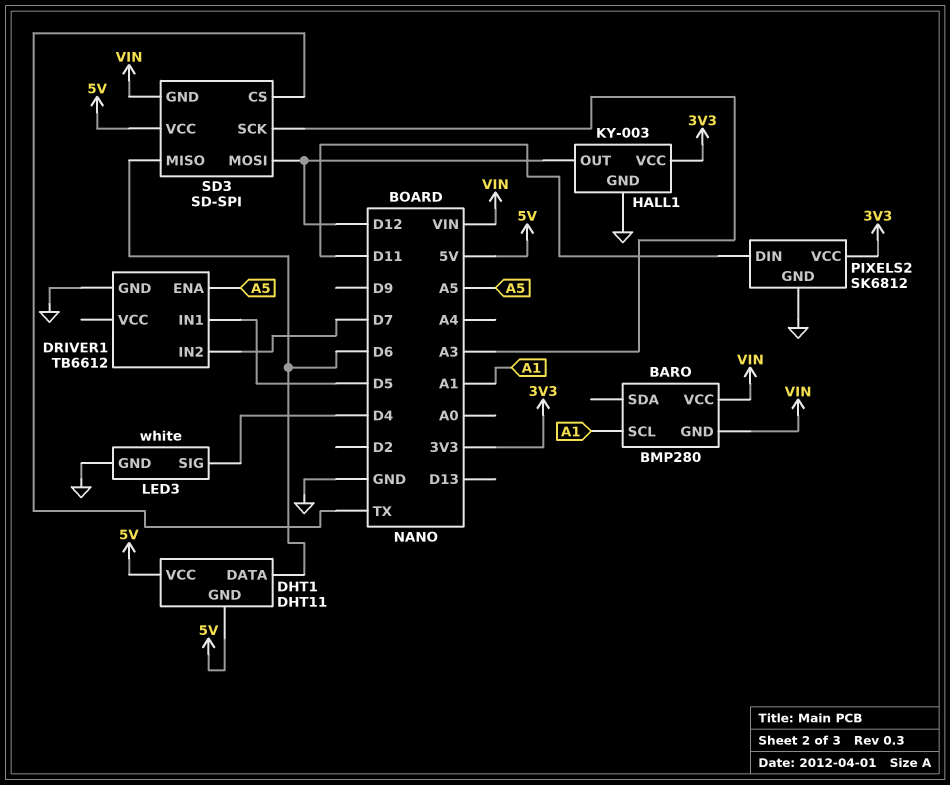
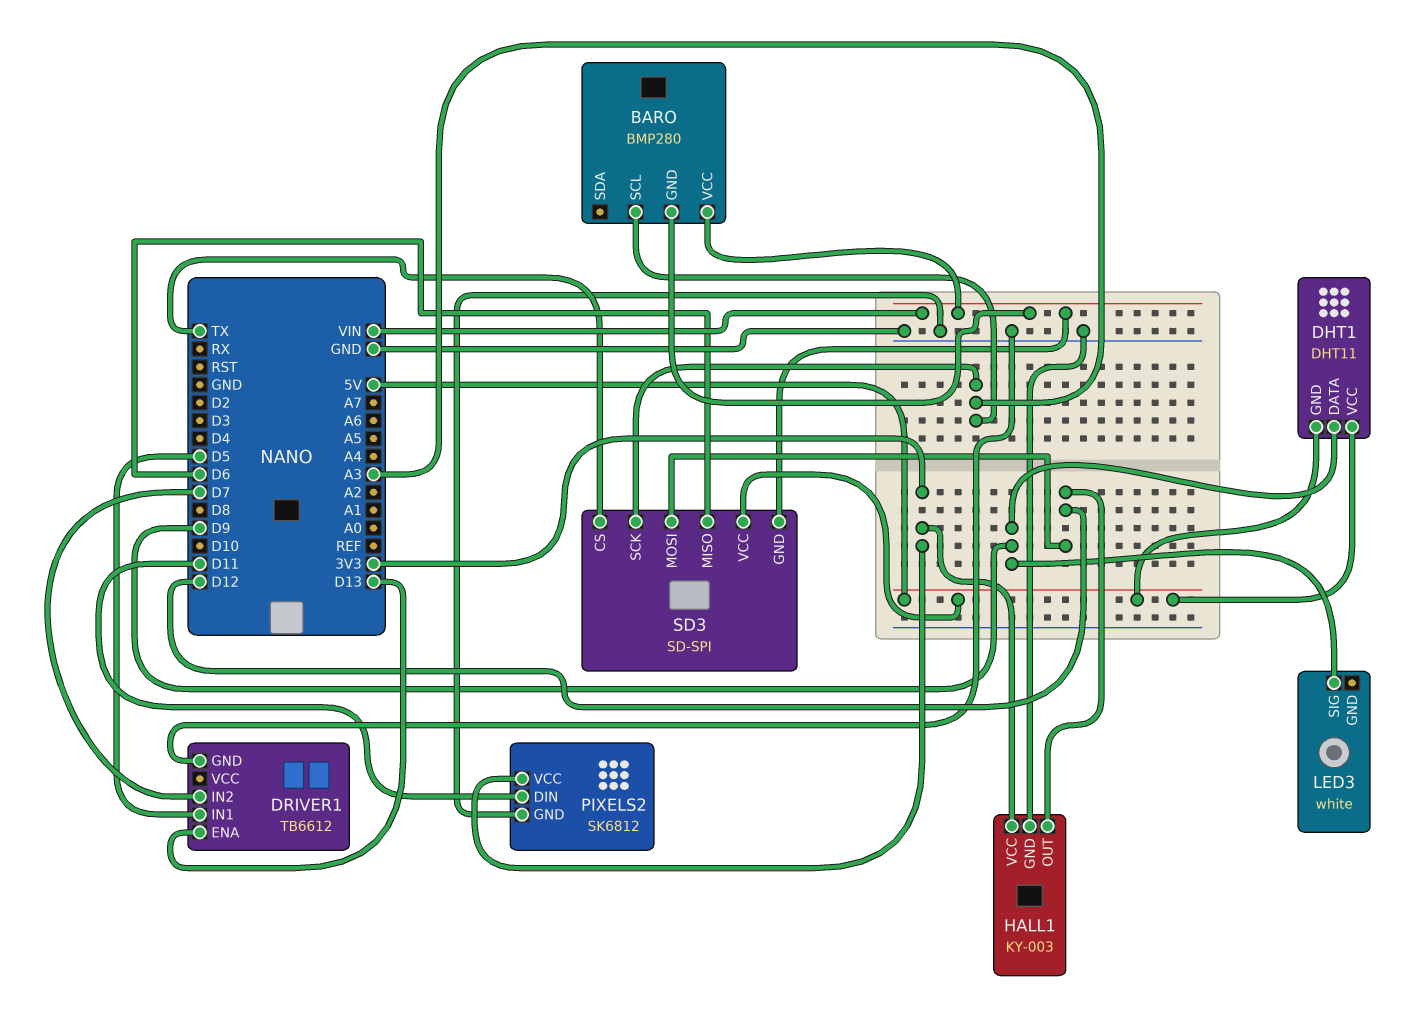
BARO pin SCL: A1 -> A3
DHT1 pin DATA: D6 -> D9
DRIVER1 pin ENA: A5 -> D13
LED3 pin GND: GND -> none
LED3 pin SIG: D4 -> D9

